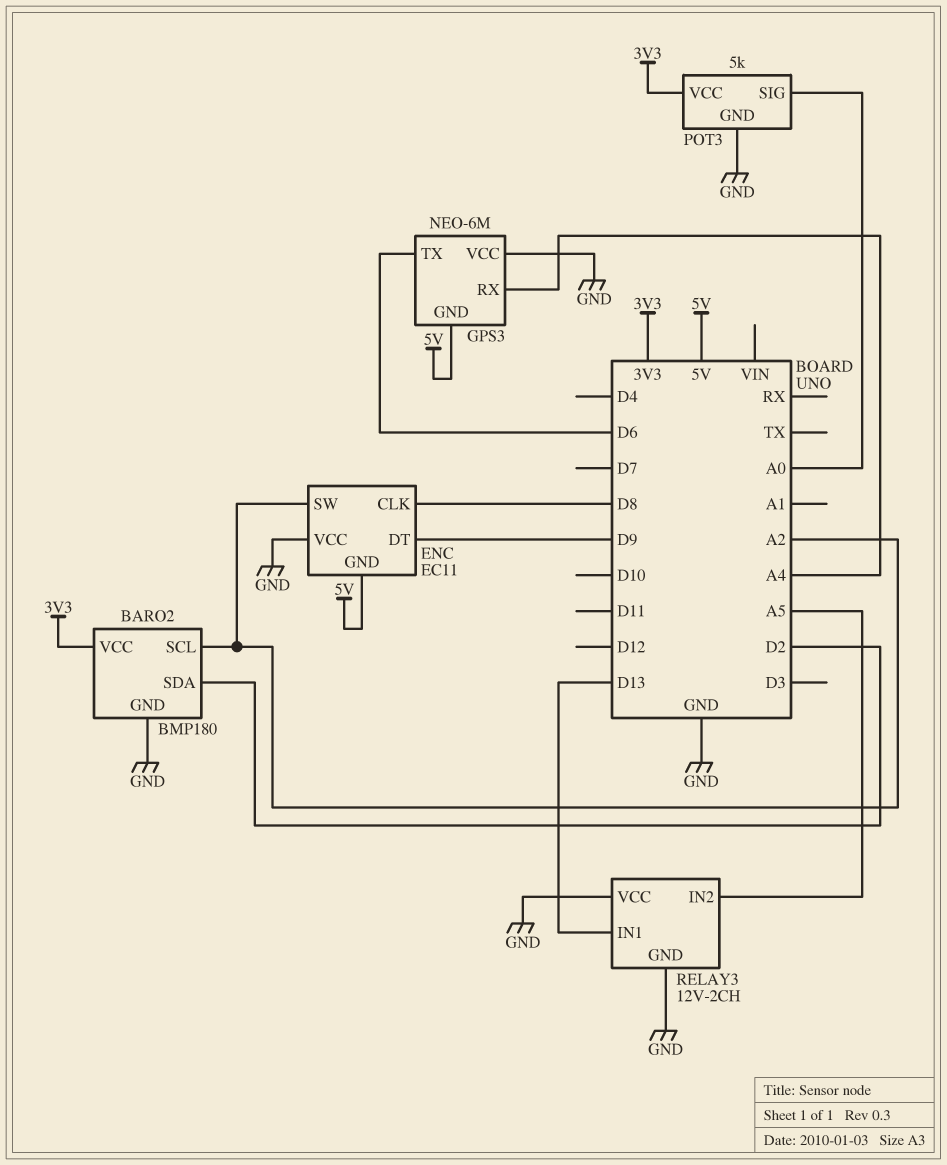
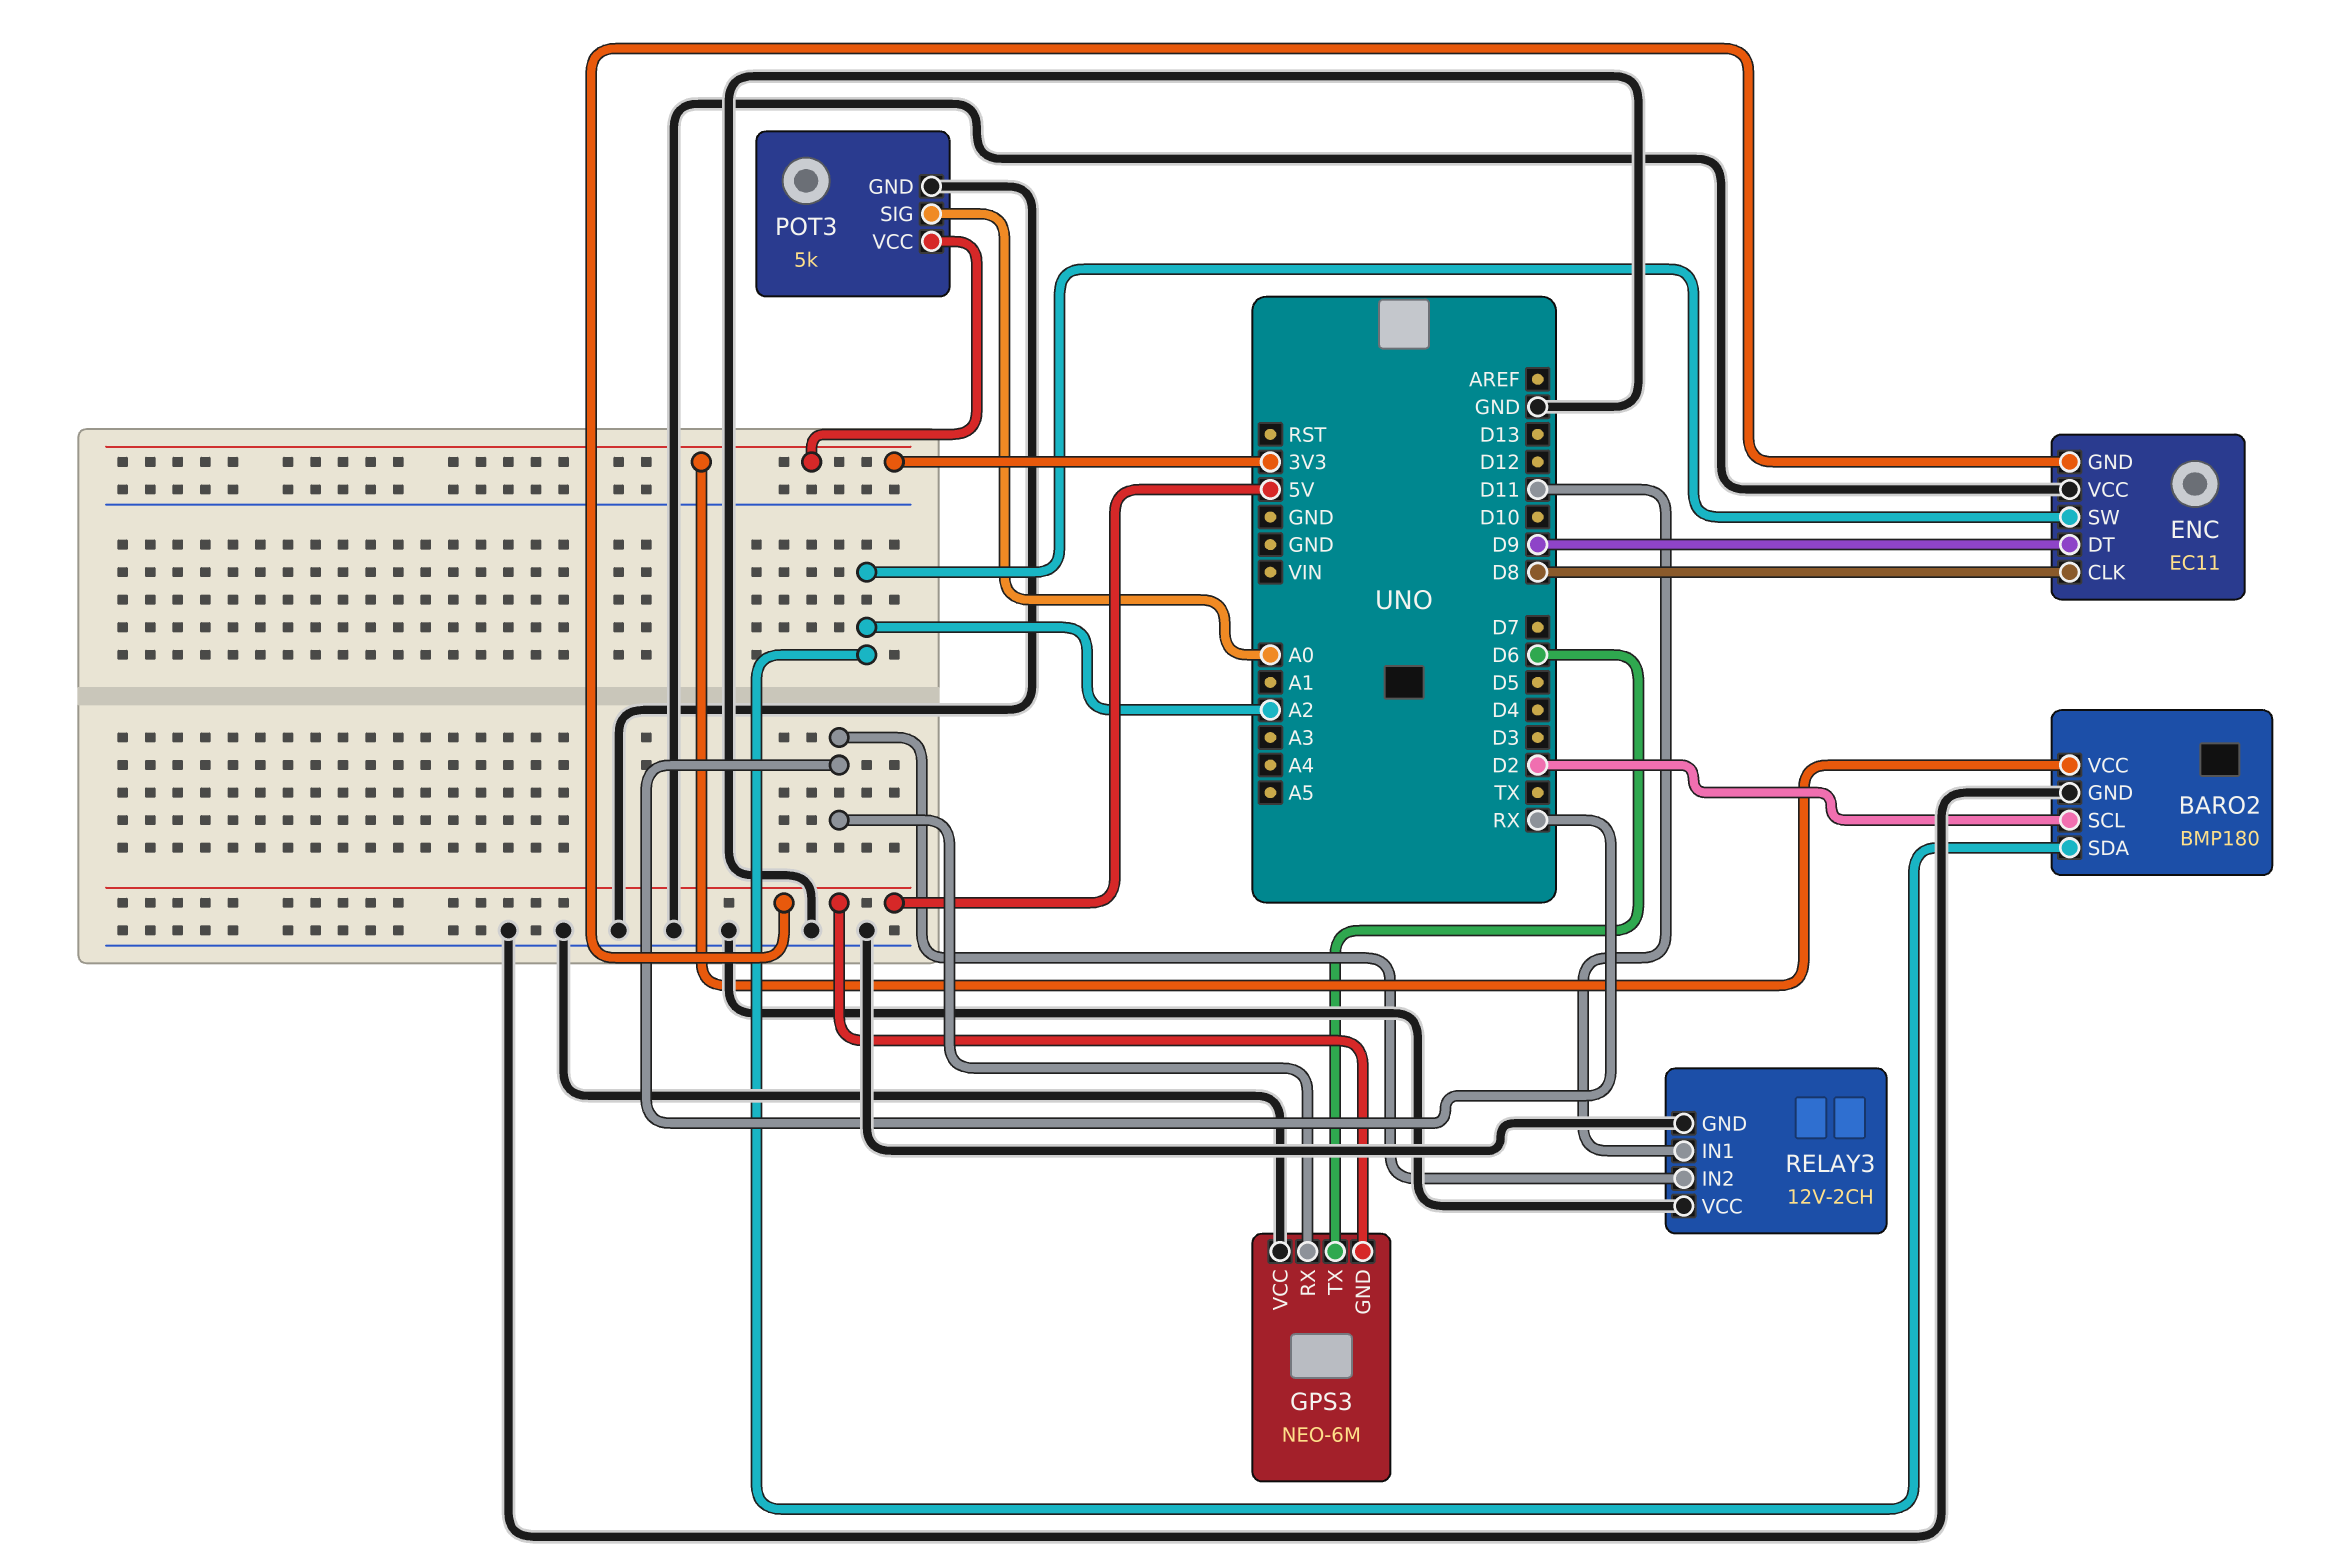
BARO2 pin SCL: A2 -> D2
BARO2 pin SDA: D2 -> A2
GPS3 pin RX: A4 -> RX
RELAY3 pin IN1: D13 -> D11
RELAY3 pin IN2: A5 -> RX

